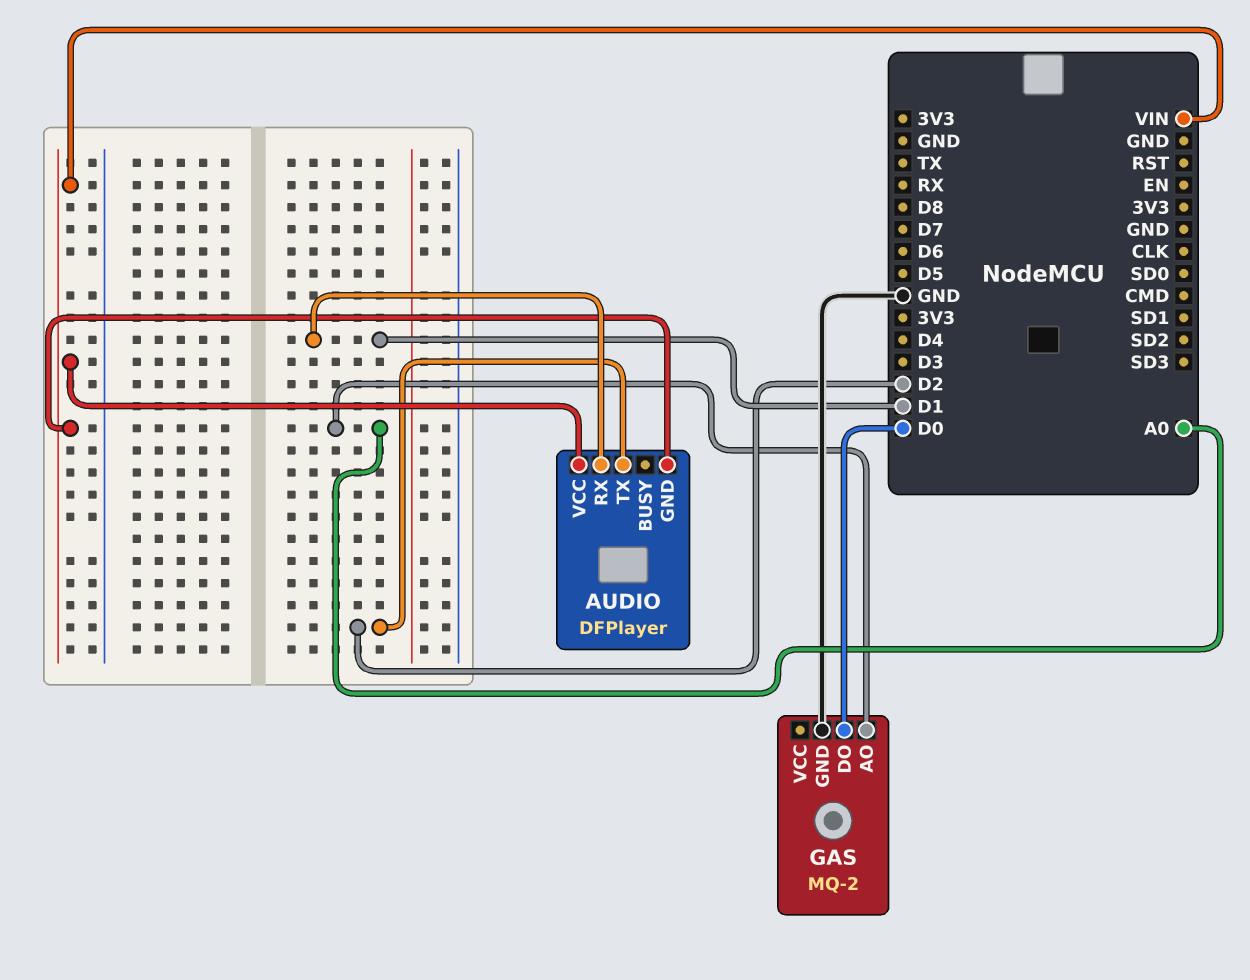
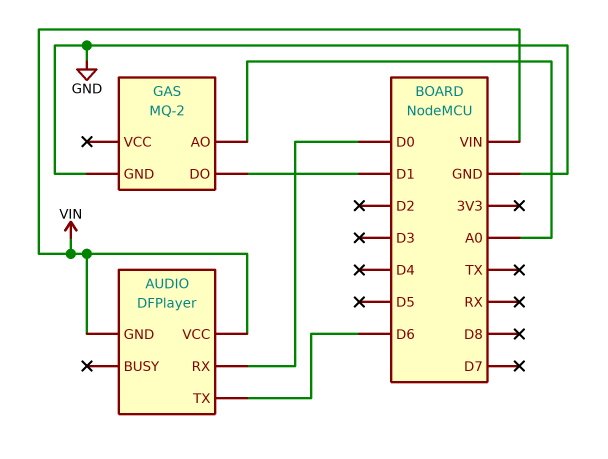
AUDIO pin RX: D1 -> D0
AUDIO pin TX: D2 -> D6
GAS pin DO: D0 -> D1

